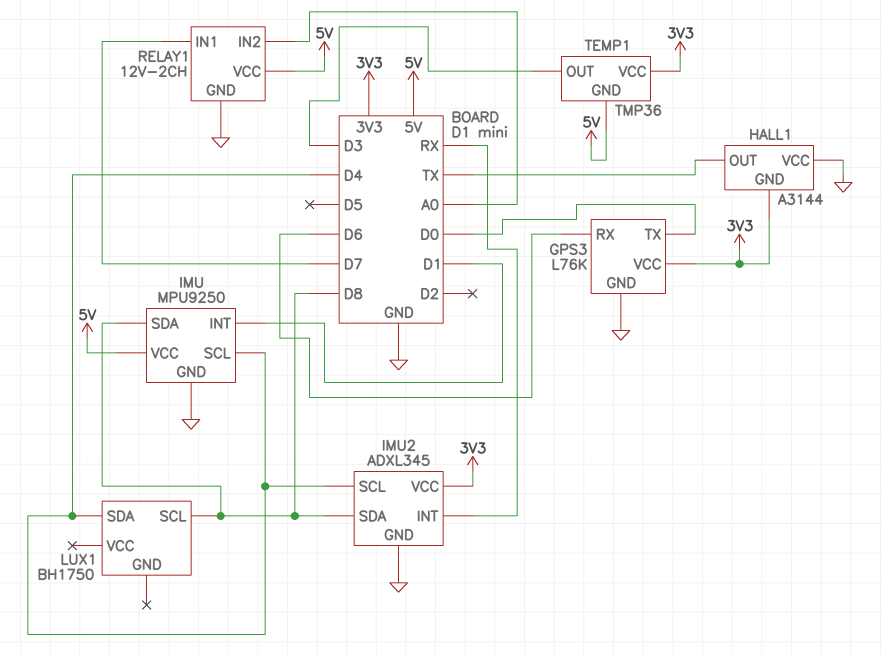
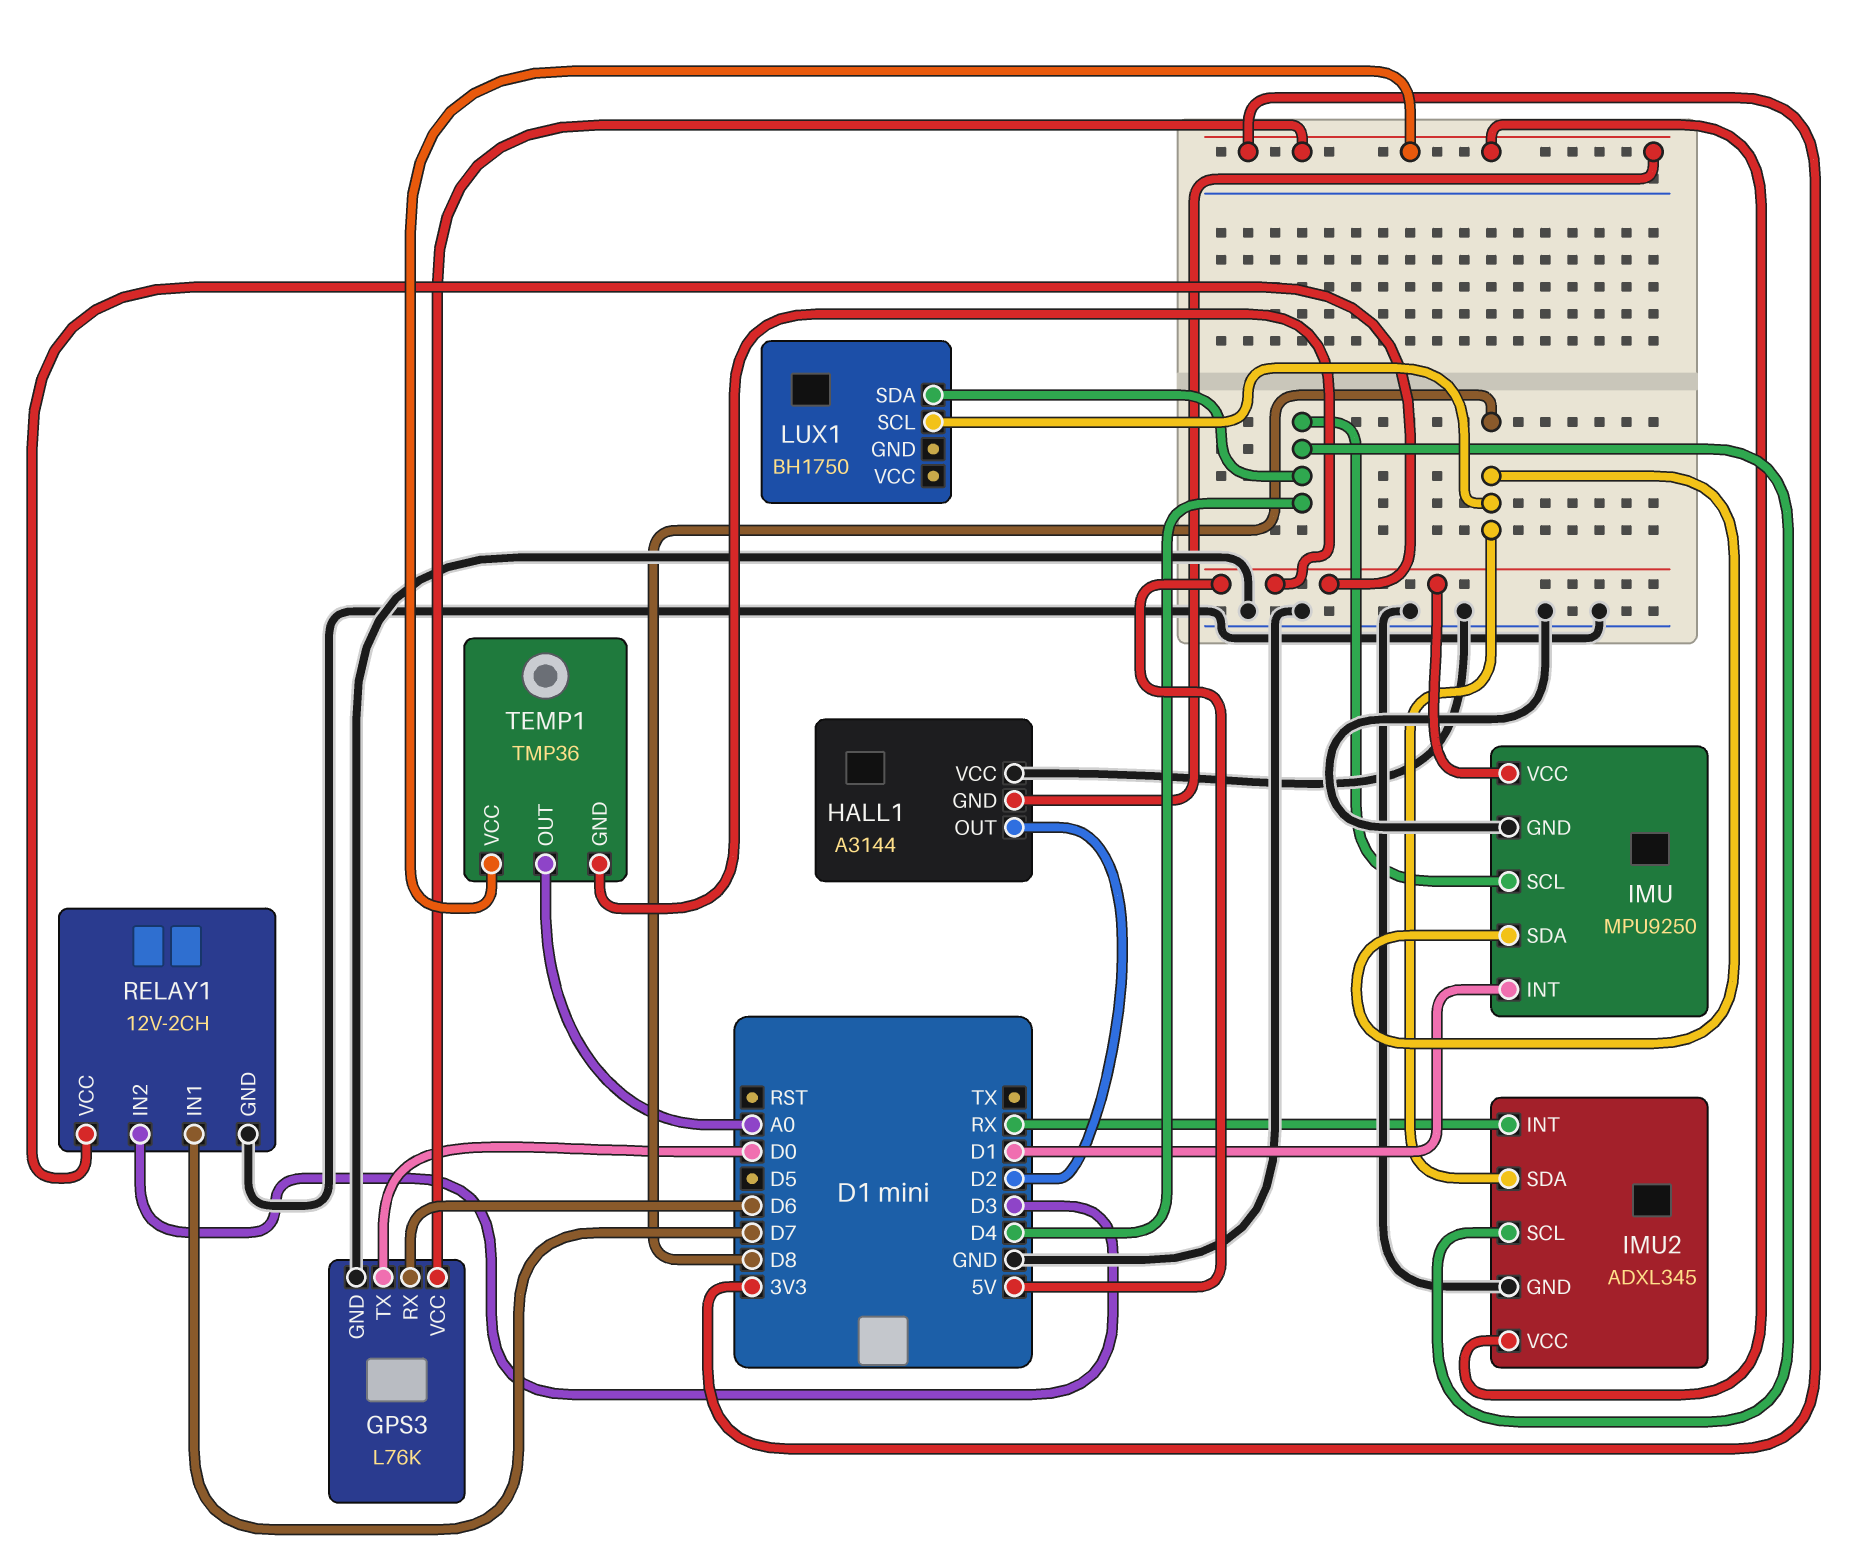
HALL1 pin OUT: TX -> D2
RELAY1 pin IN2: A0 -> D3
TEMP1 pin OUT: D3 -> A0

